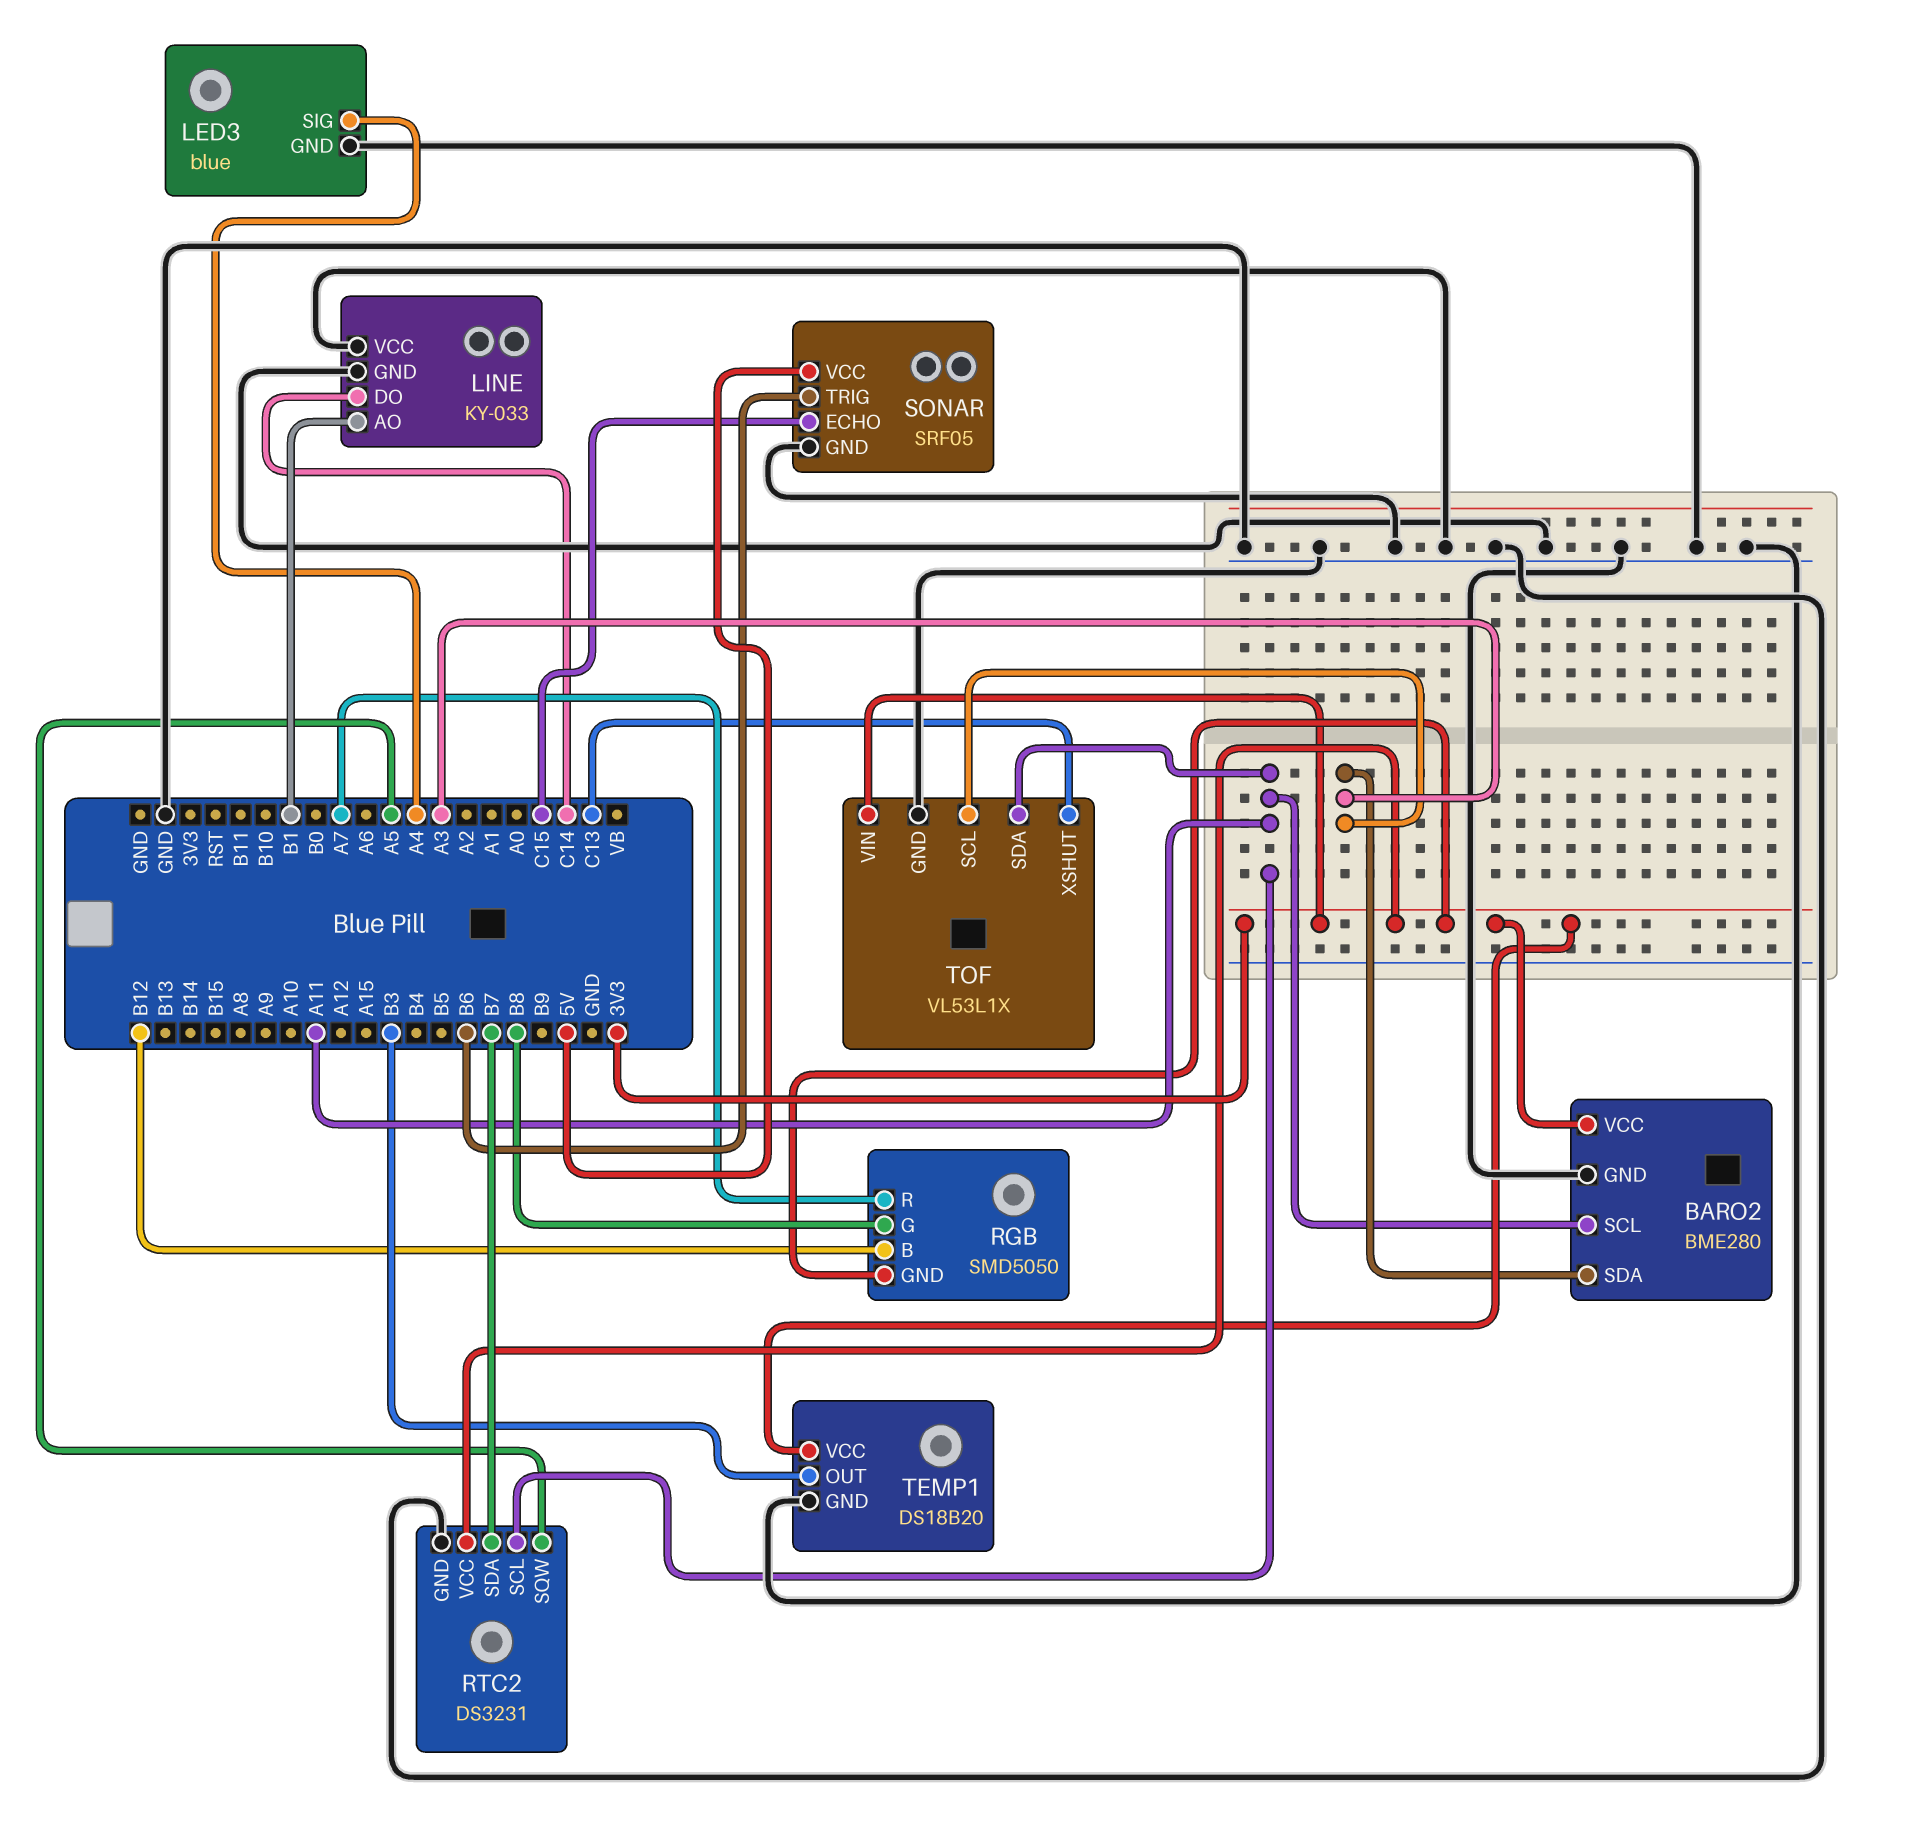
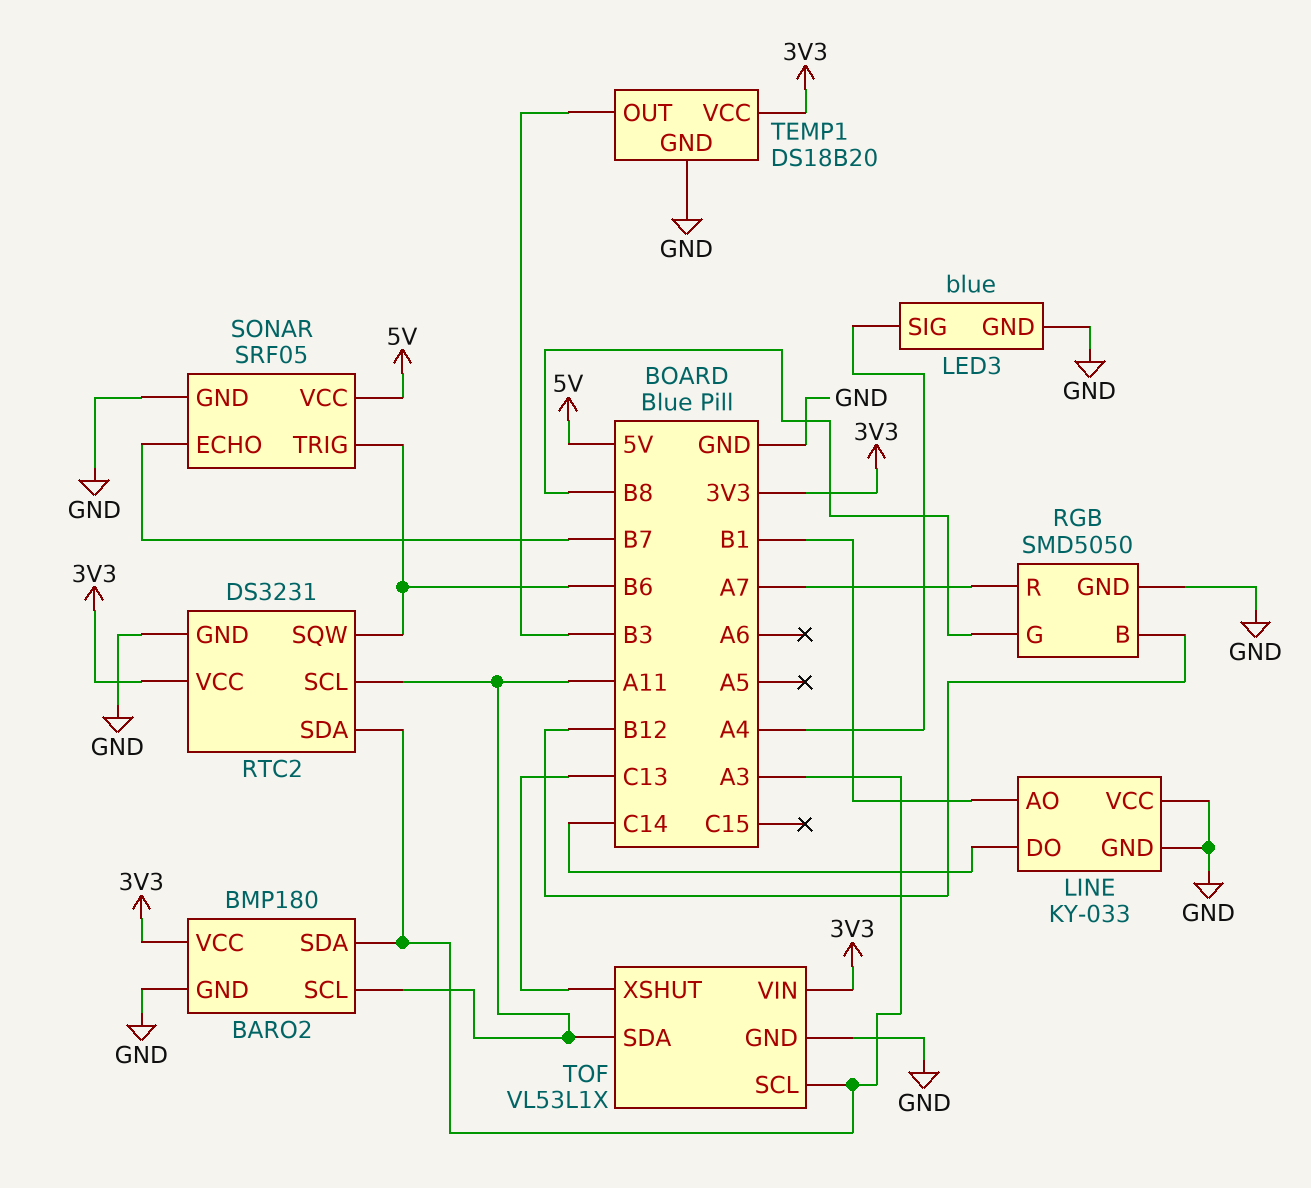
BARO2: BME280 -> BMP180
RGB pin GND: 3V3 -> GND
RTC2 pin SDA: B7 -> A3
RTC2 pin SQW: A5 -> B6
SONAR pin ECHO: C15 -> B7

